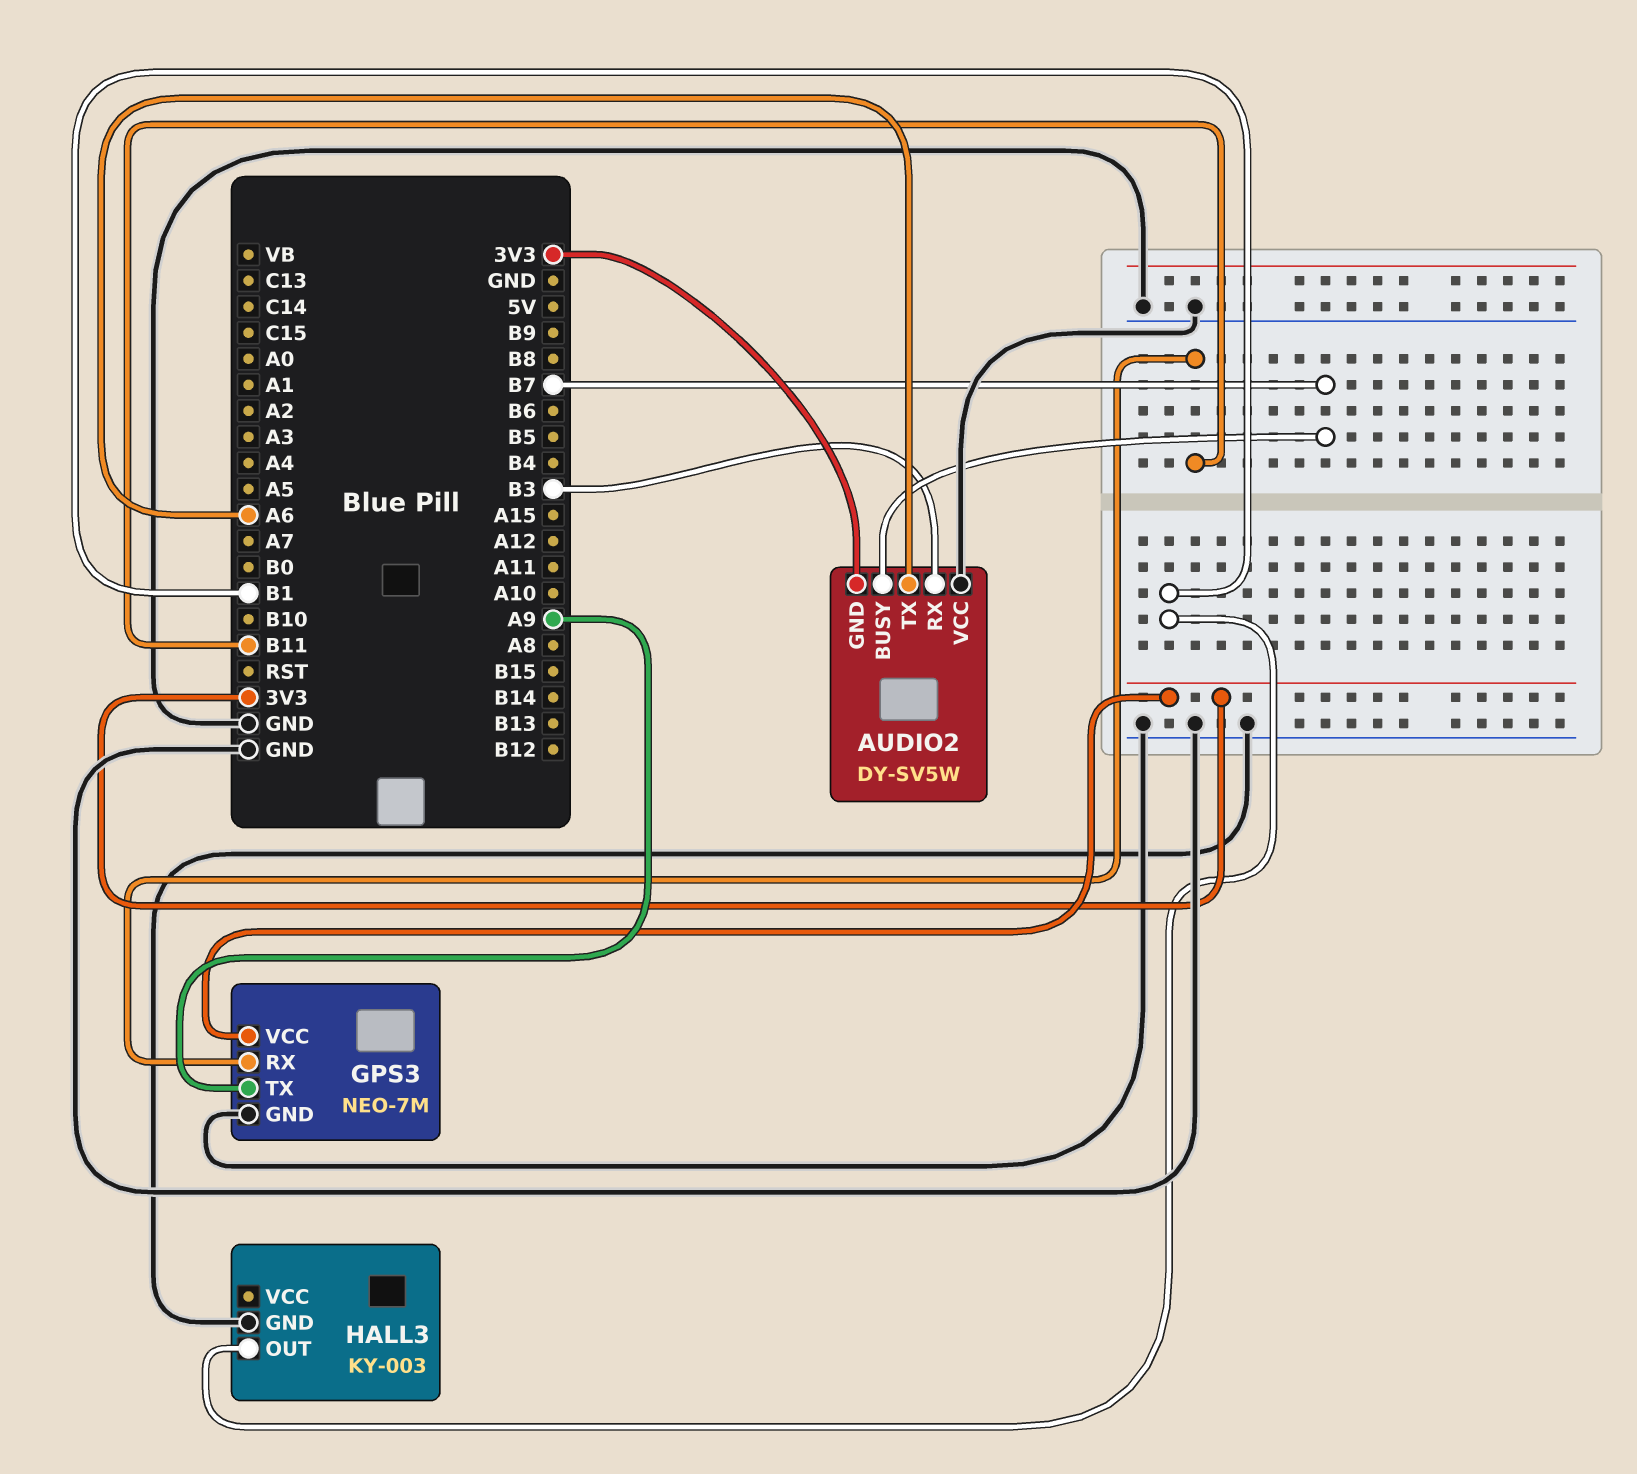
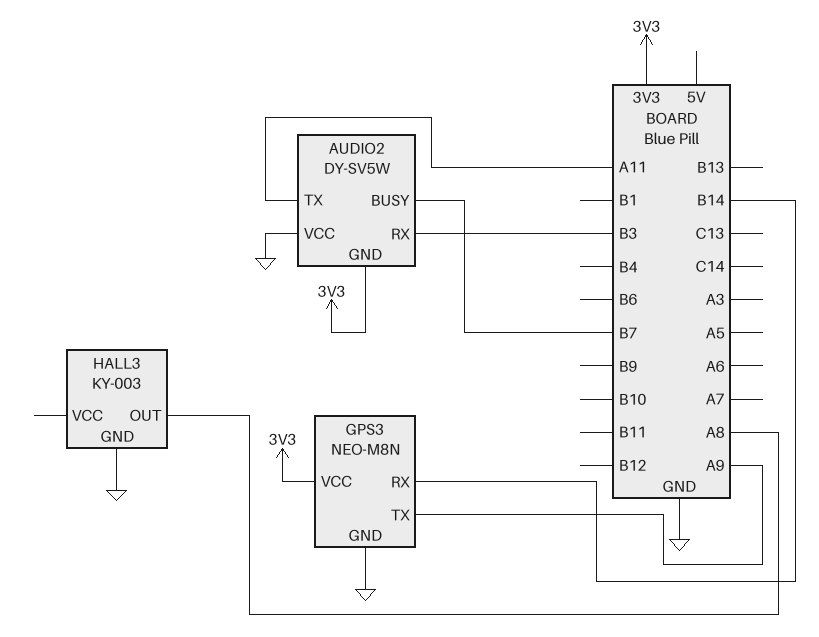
AUDIO2 pin TX: A6 -> A11
GPS3: NEO-7M -> NEO-M8N
GPS3 pin RX: B11 -> B14
HALL3 pin OUT: B1 -> A8

